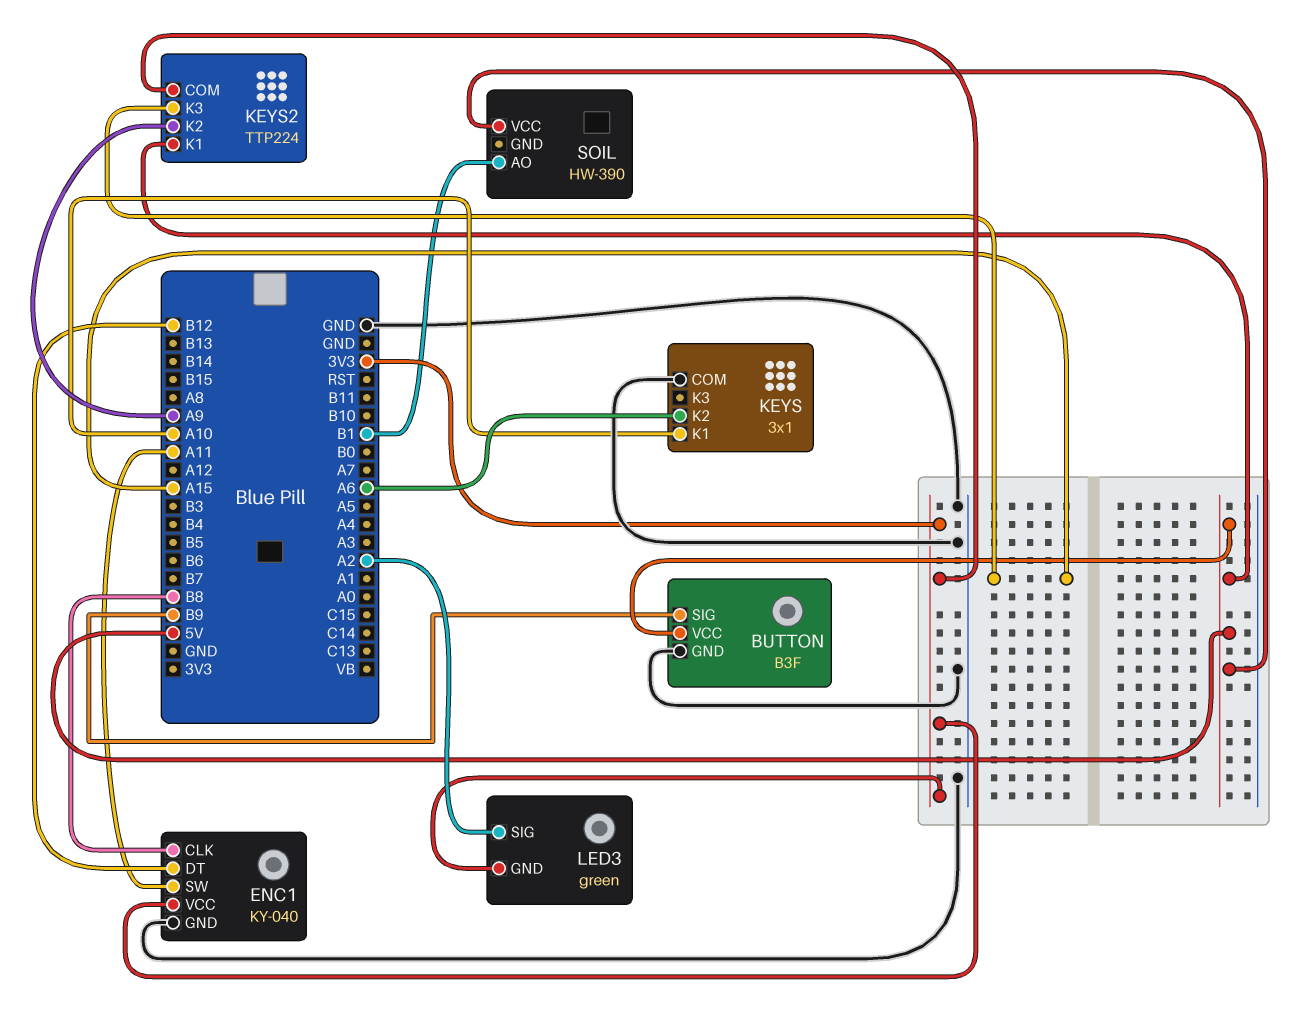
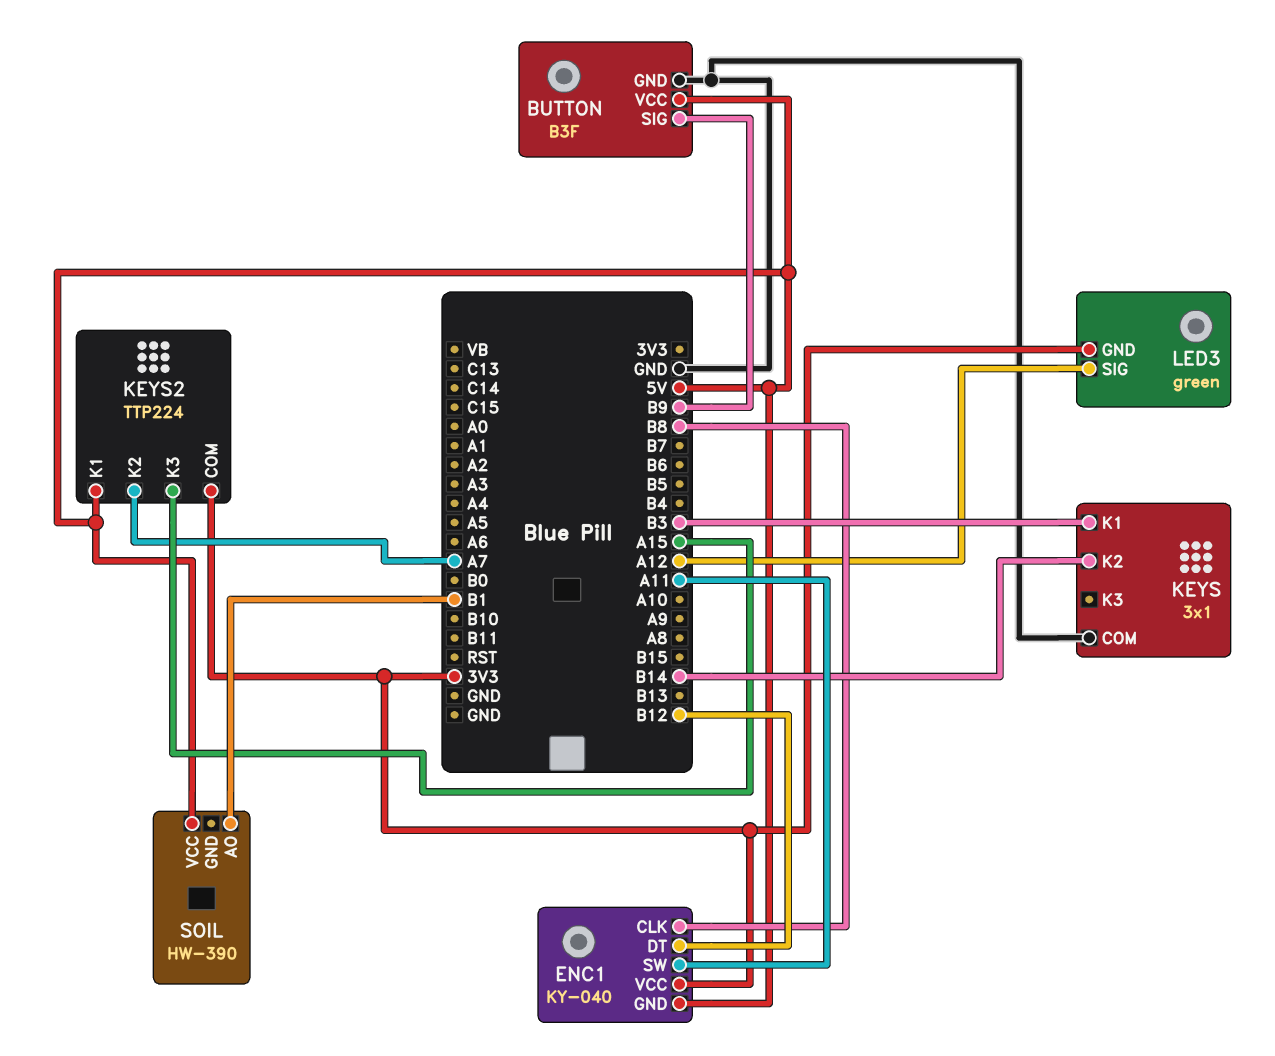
ENC1 pin GND: GND -> 5V
KEYS pin K1: A10 -> B3
KEYS pin K2: A6 -> B14
KEYS2 pin K2: A9 -> A7
LED3 pin SIG: A2 -> A12

